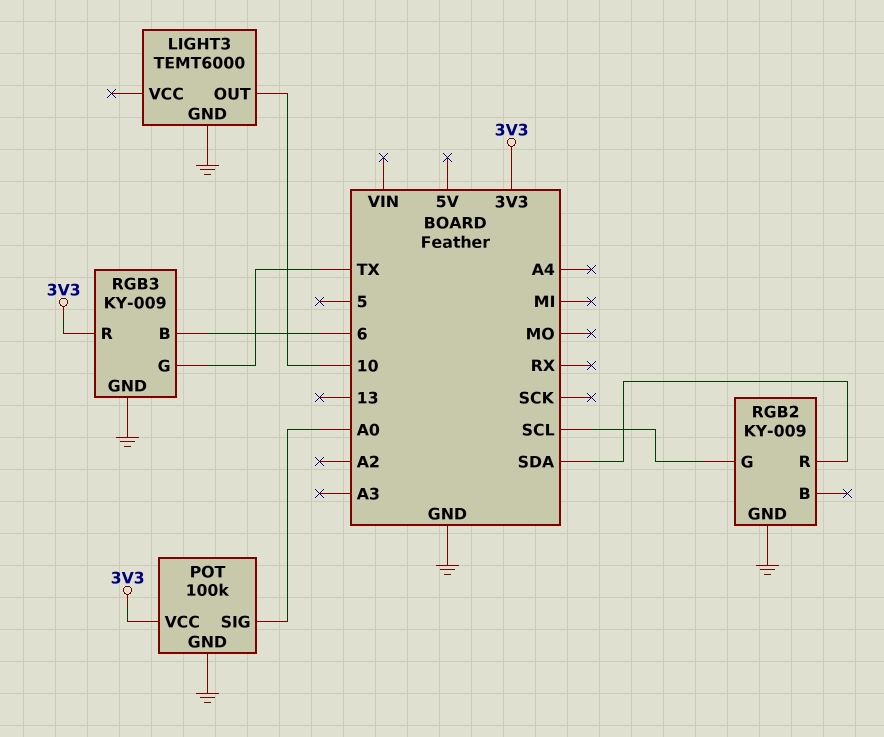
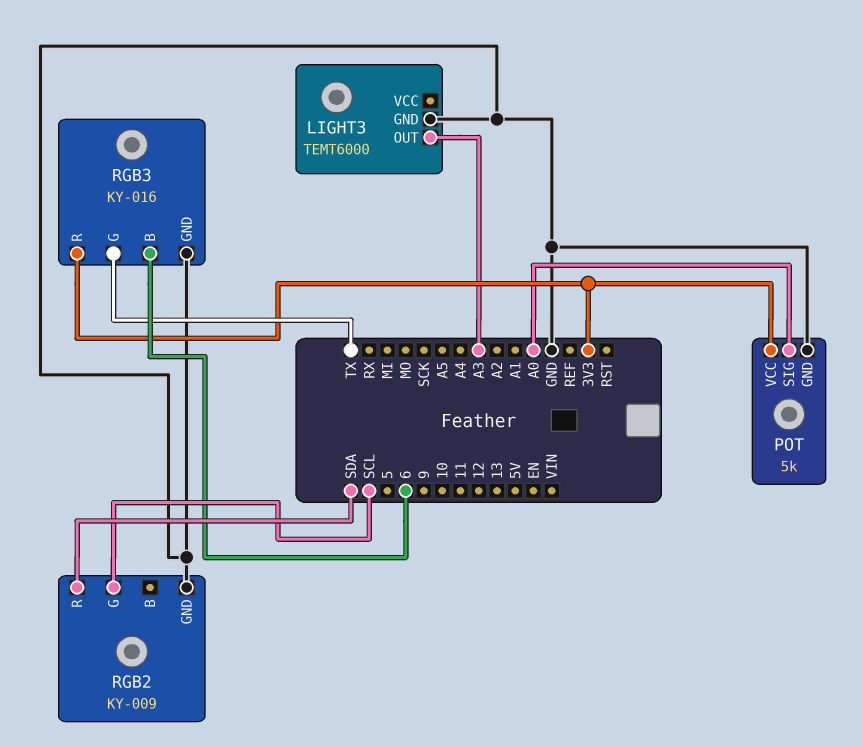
LIGHT3 pin OUT: 10 -> A3
POT: 100k -> 5k
RGB3: KY-009 -> KY-016

